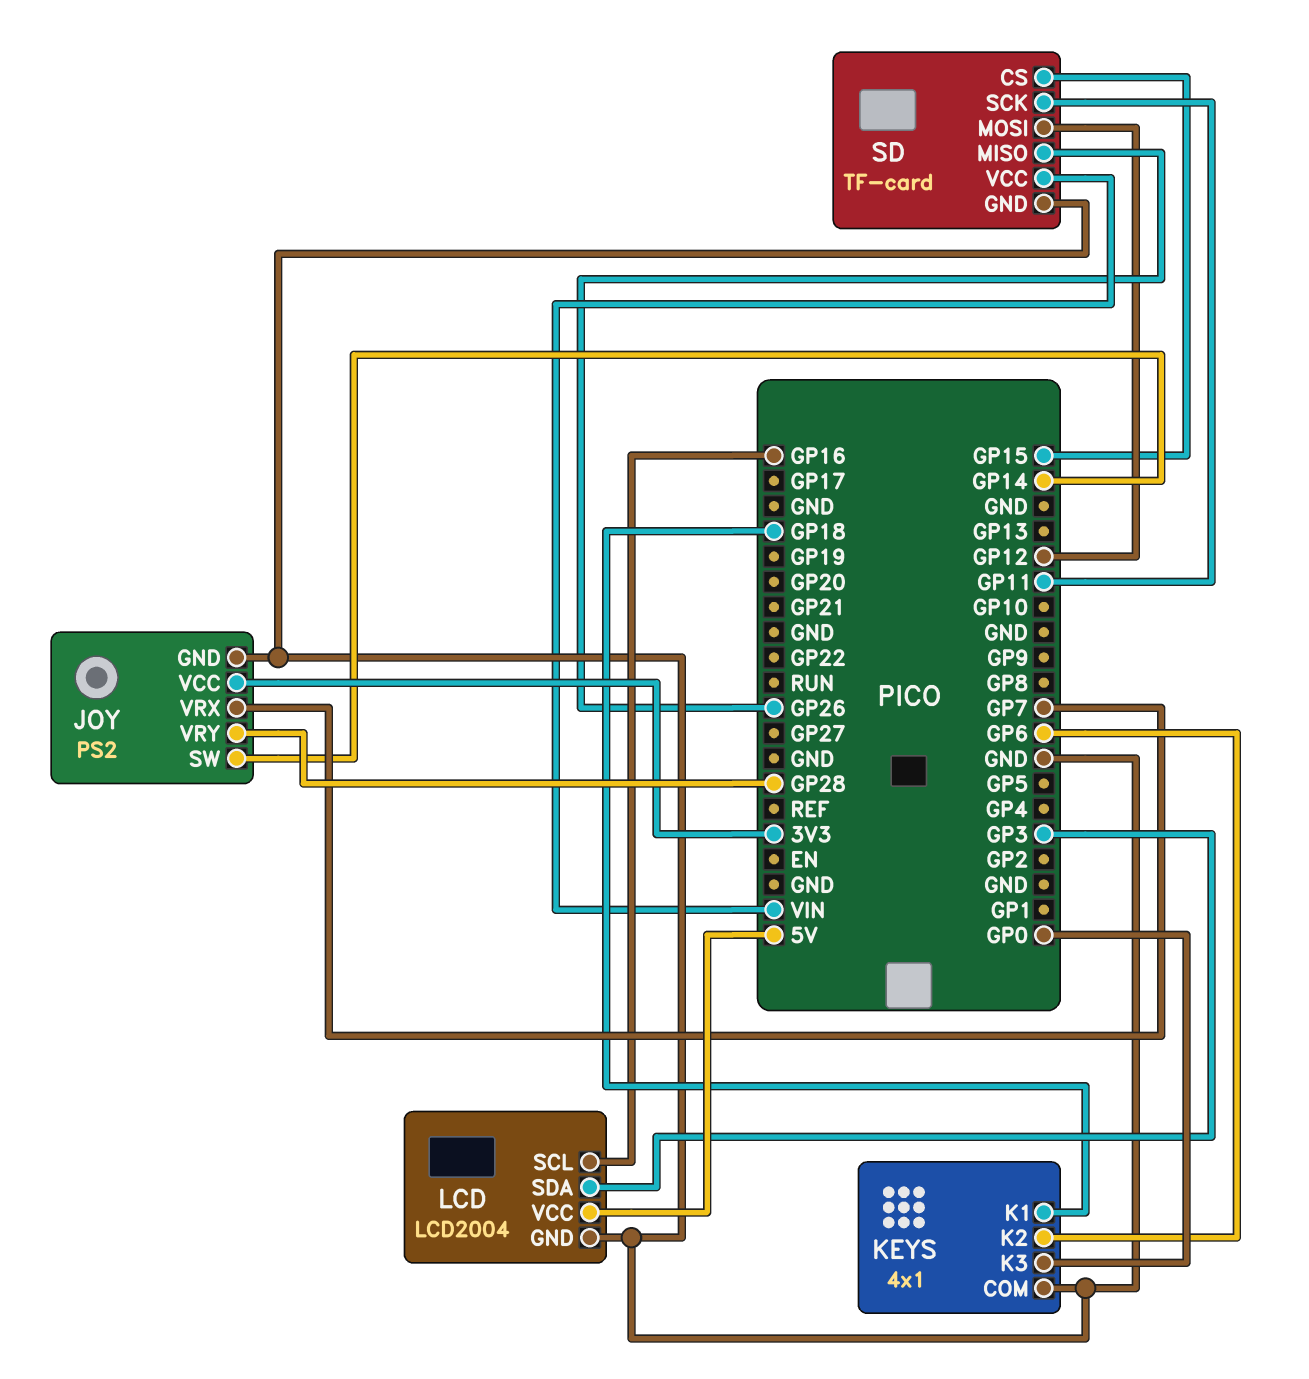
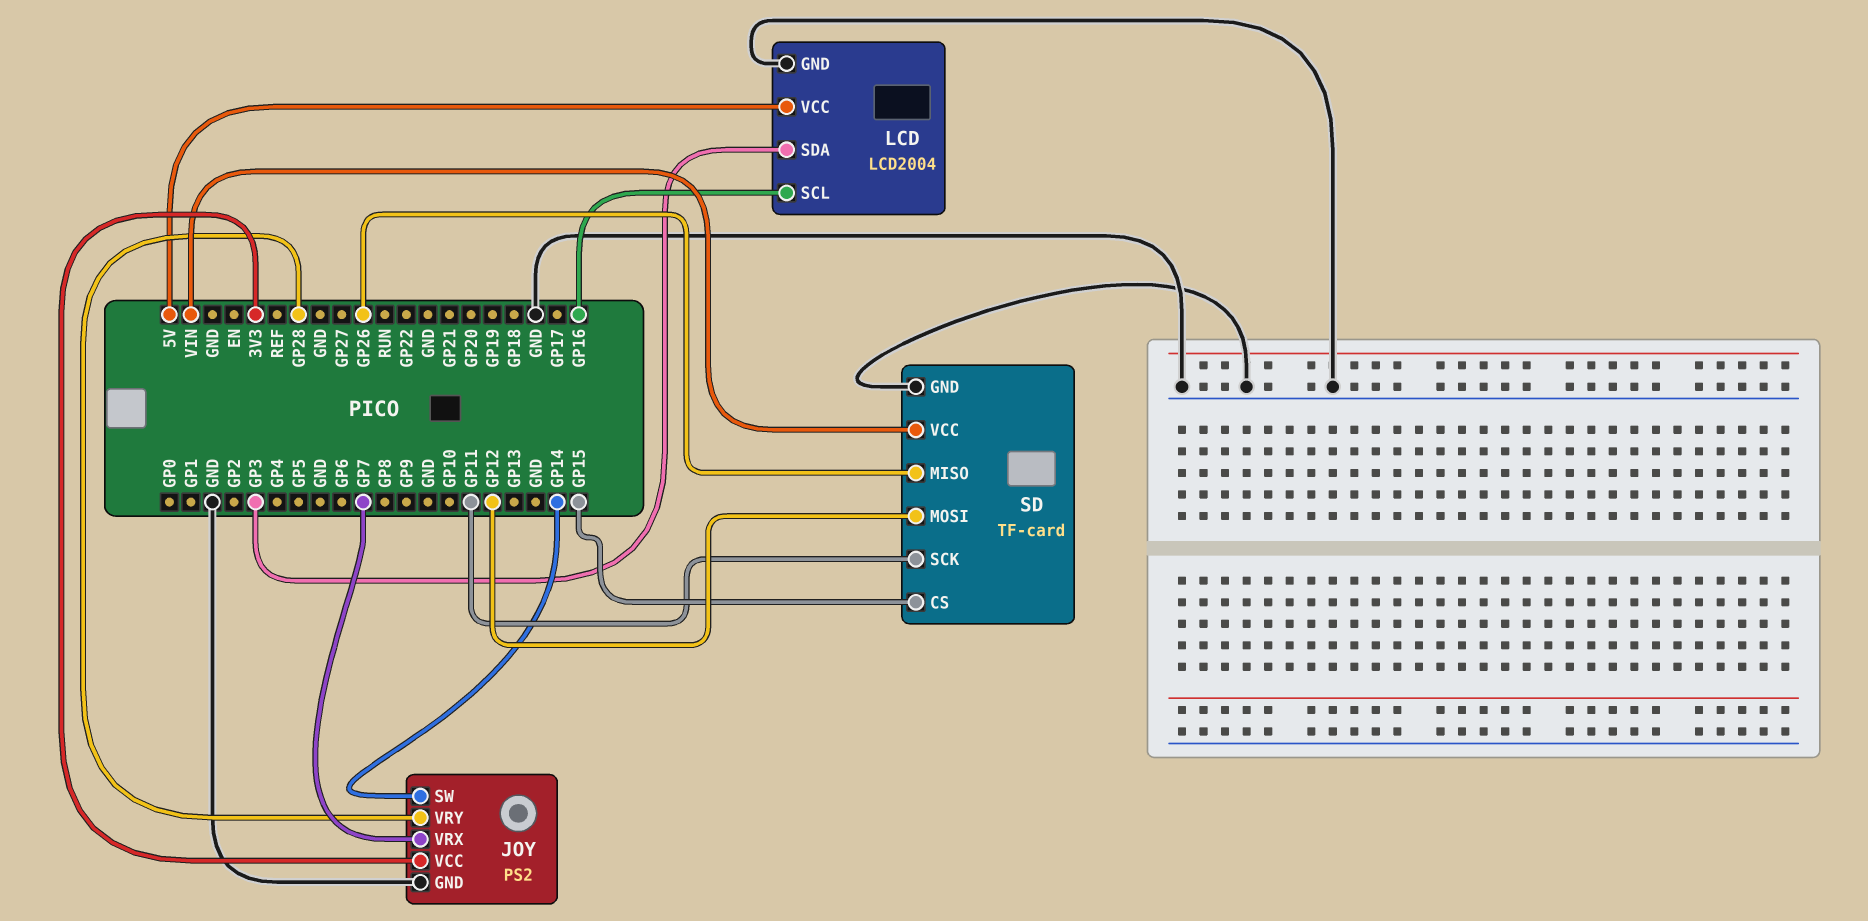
KEYS: 4x1 -> none
KEYS pin COM: GND -> none
KEYS pin K1: GP18 -> none
KEYS pin K2: GP6 -> none
KEYS pin K3: GP0 -> none

